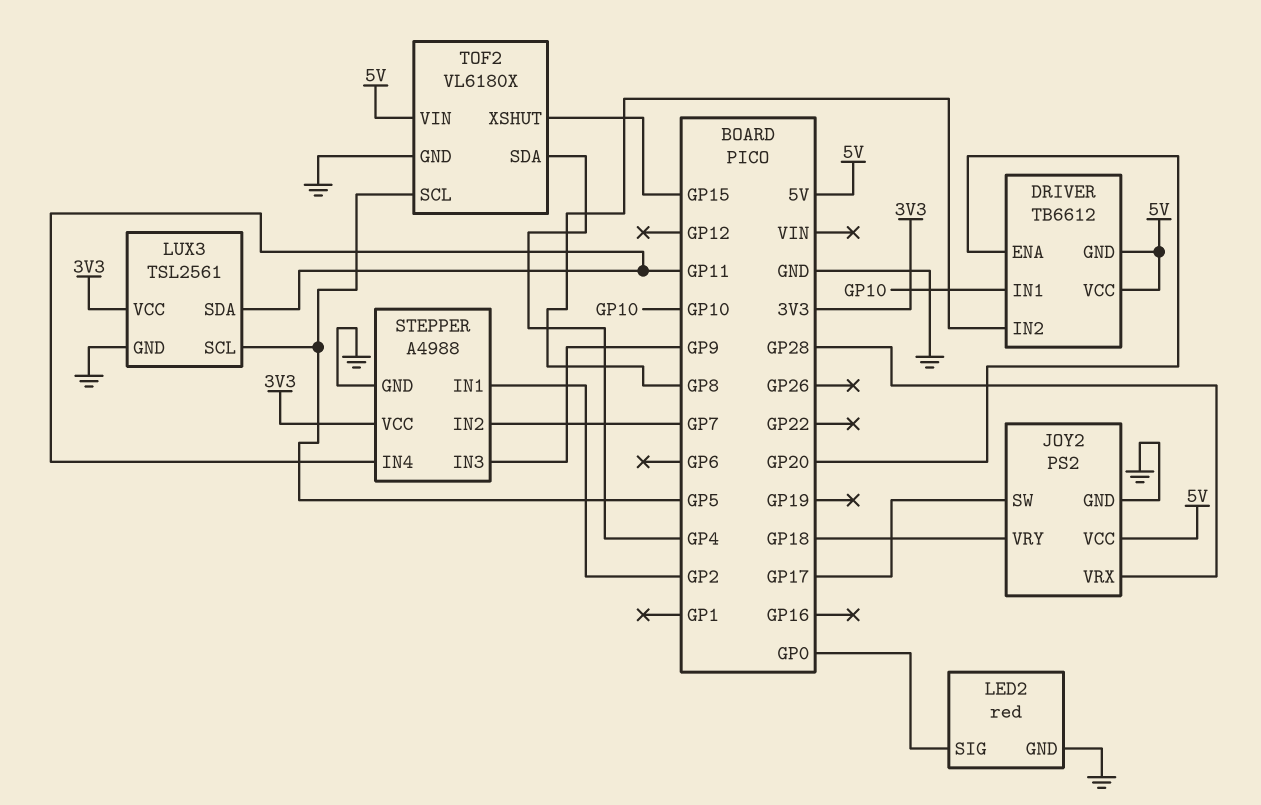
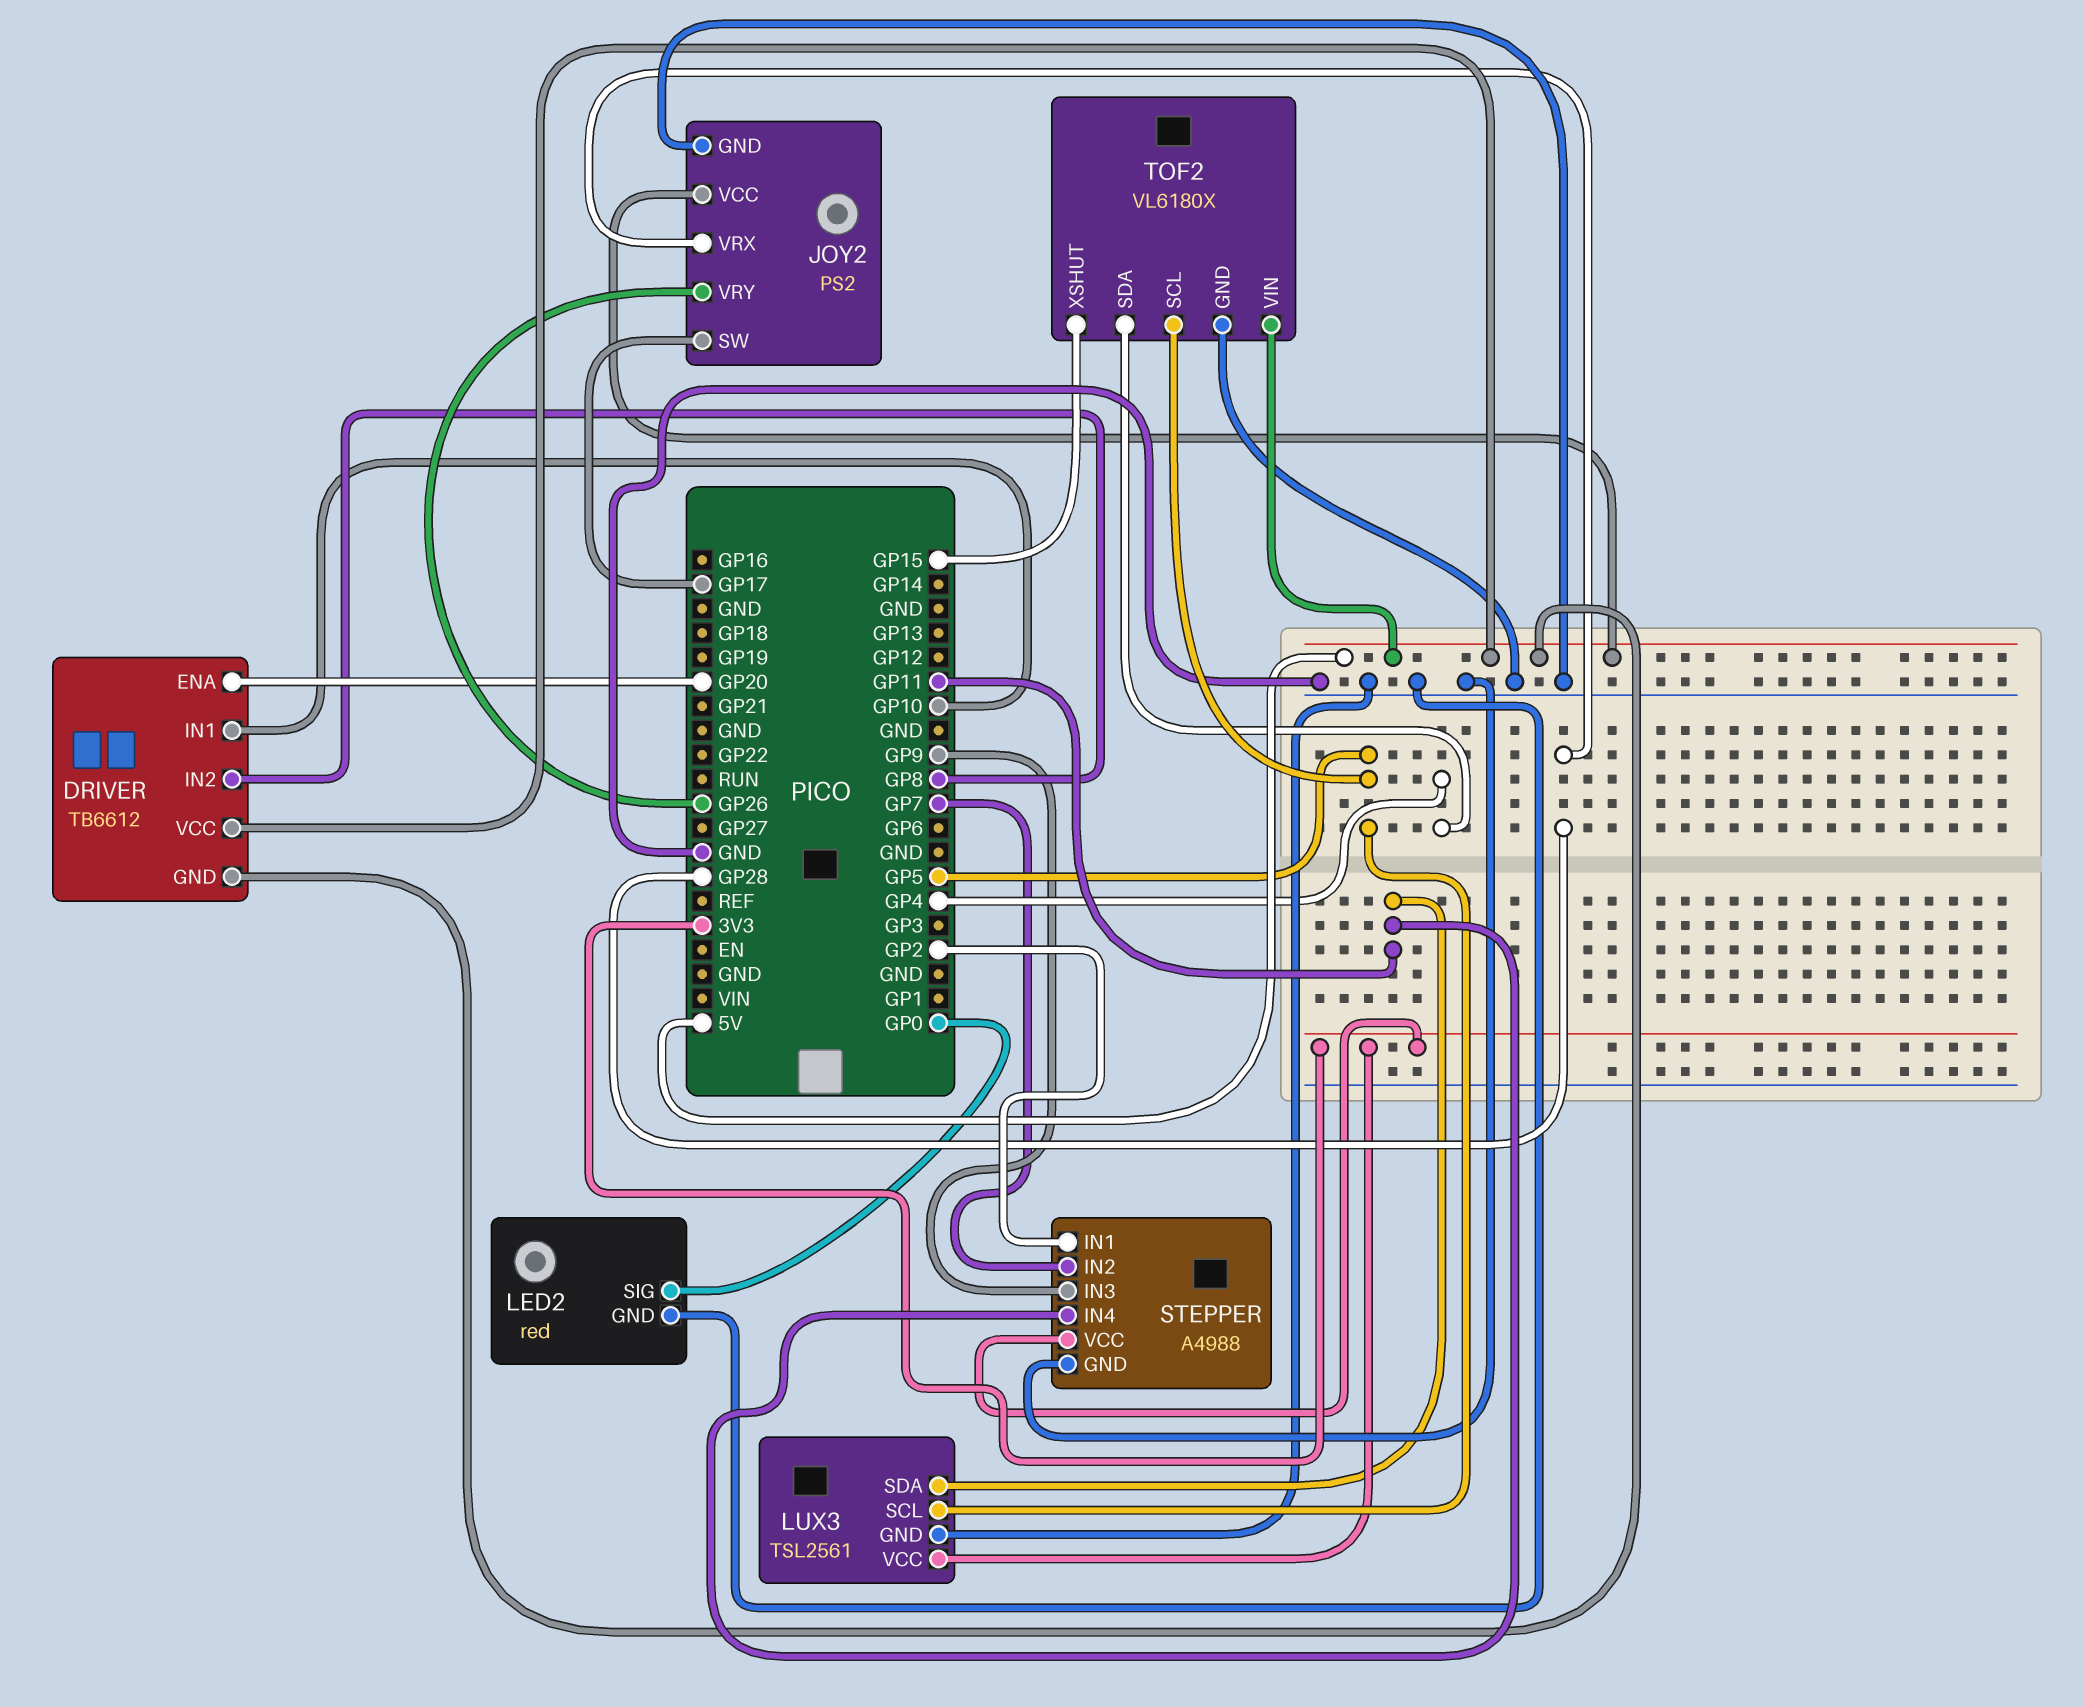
JOY2 pin VRY: GP18 -> GP26

